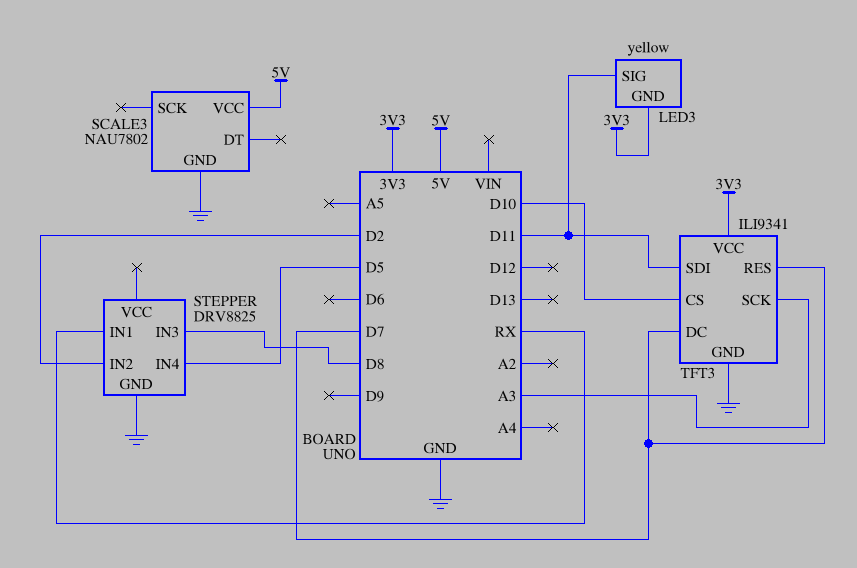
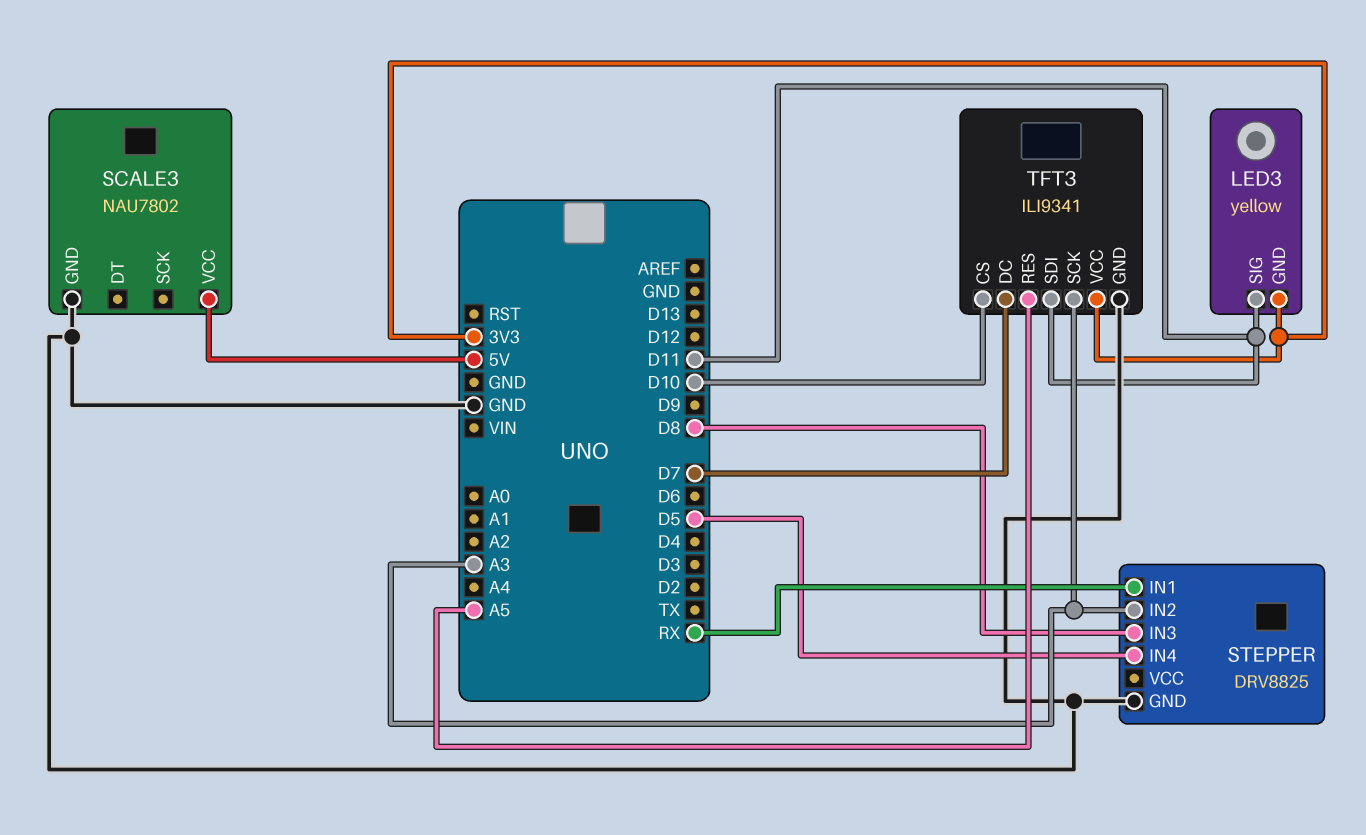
STEPPER pin IN2: D2 -> A3
TFT3 pin RES: D7 -> A5

